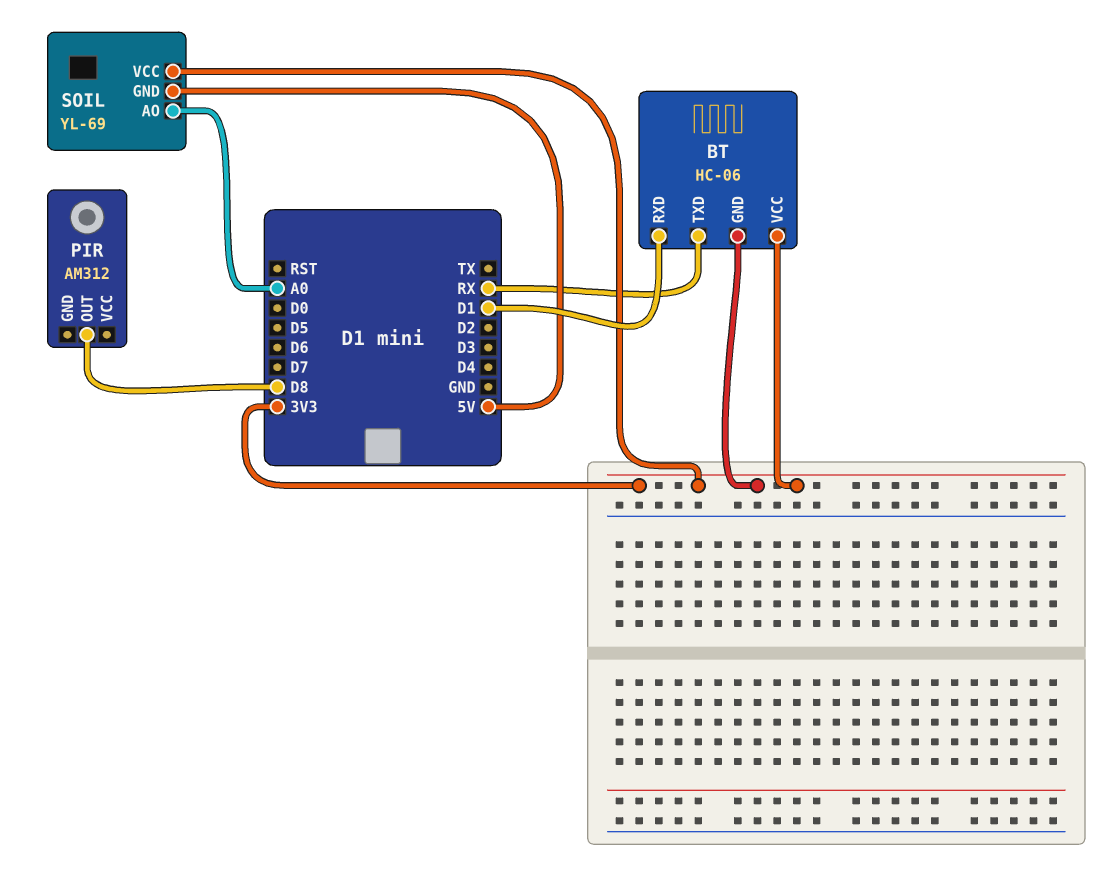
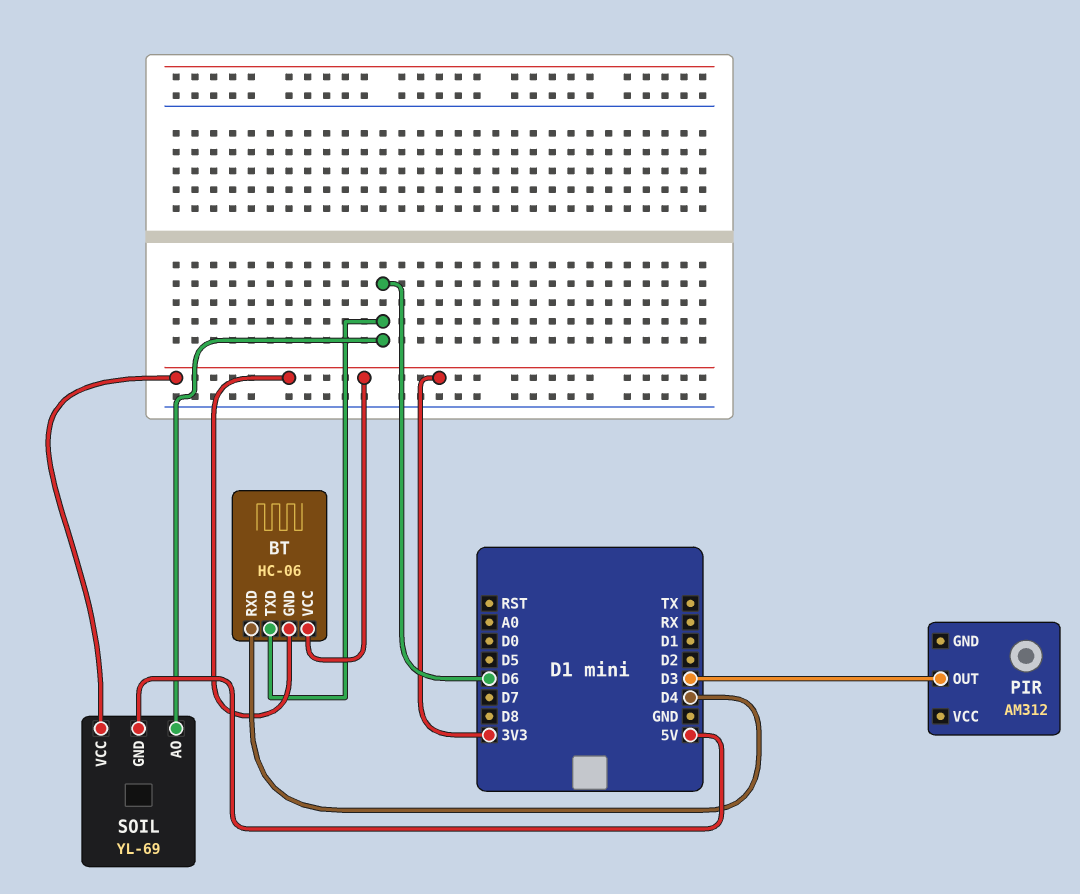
BT pin RXD: D1 -> D4
BT pin TXD: RX -> D6
PIR pin OUT: D8 -> D3
SOIL pin AO: A0 -> D6

